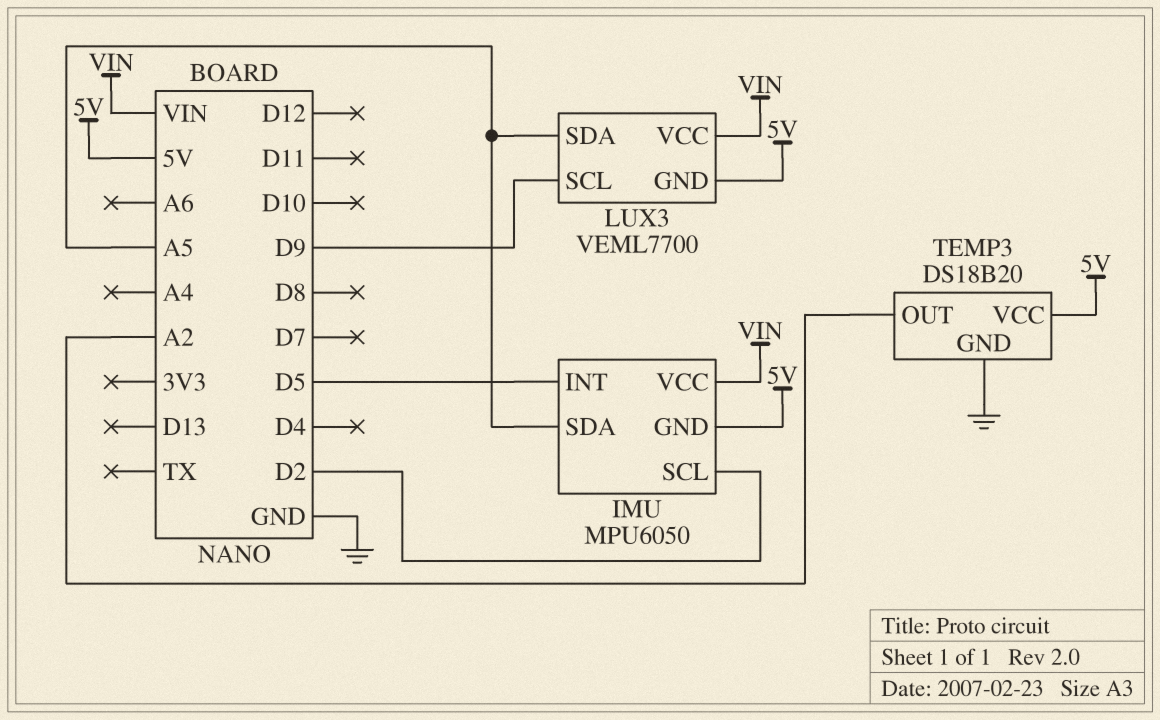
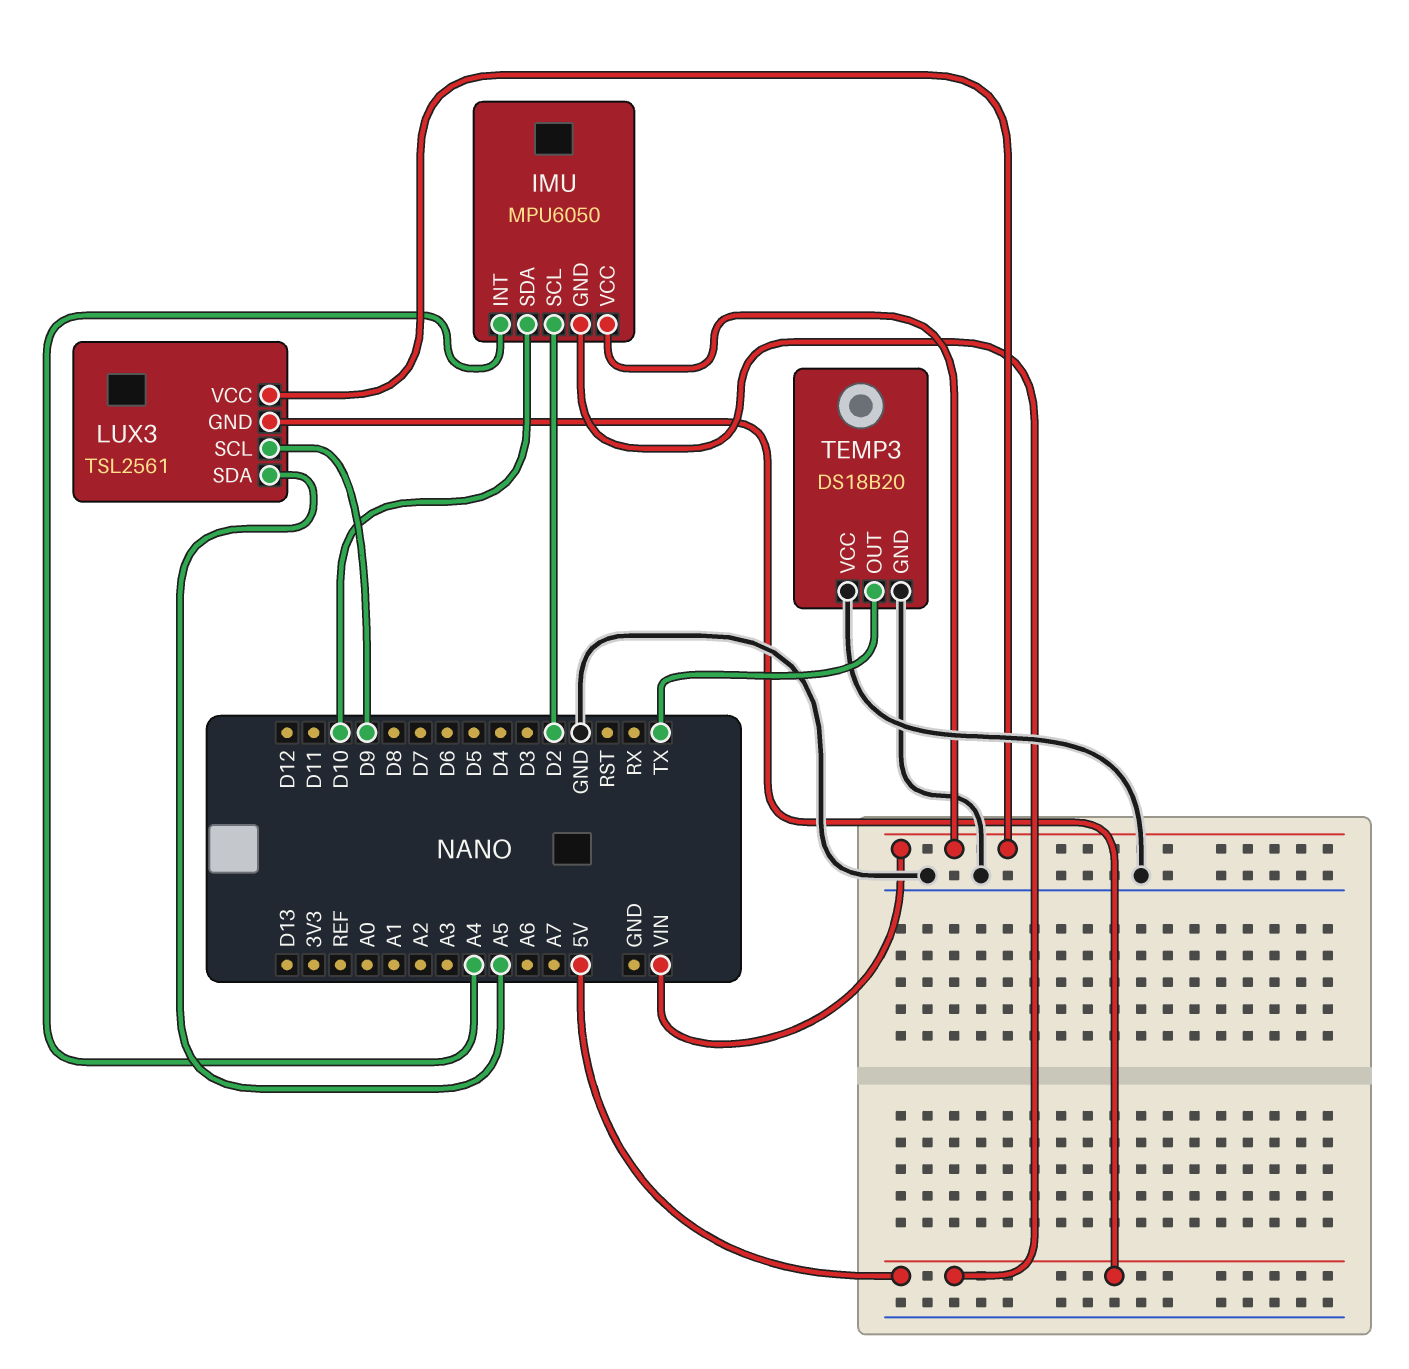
IMU pin INT: D5 -> A4
IMU pin SDA: A5 -> D10
LUX3: VEML7700 -> TSL2561
TEMP3 pin OUT: A2 -> TX
TEMP3 pin VCC: 5V -> GND

